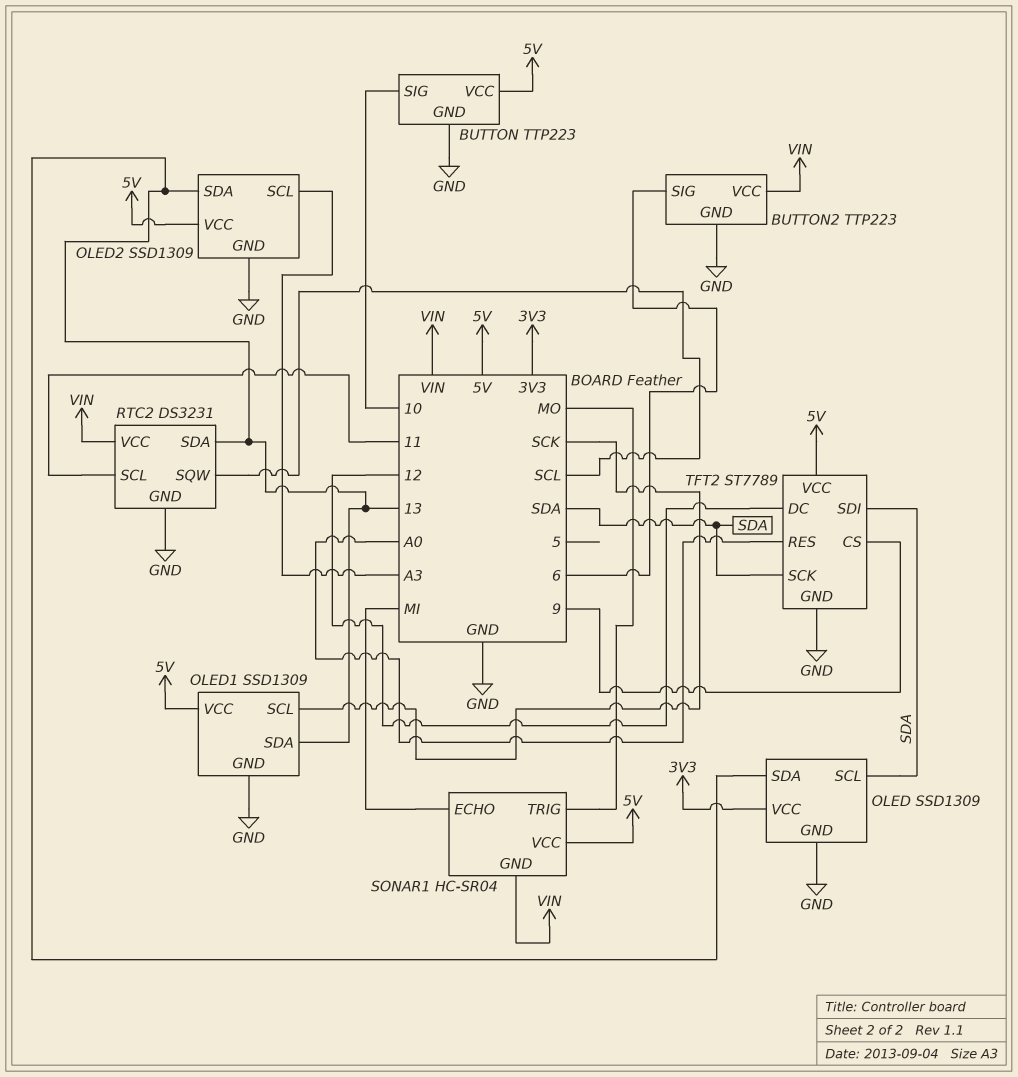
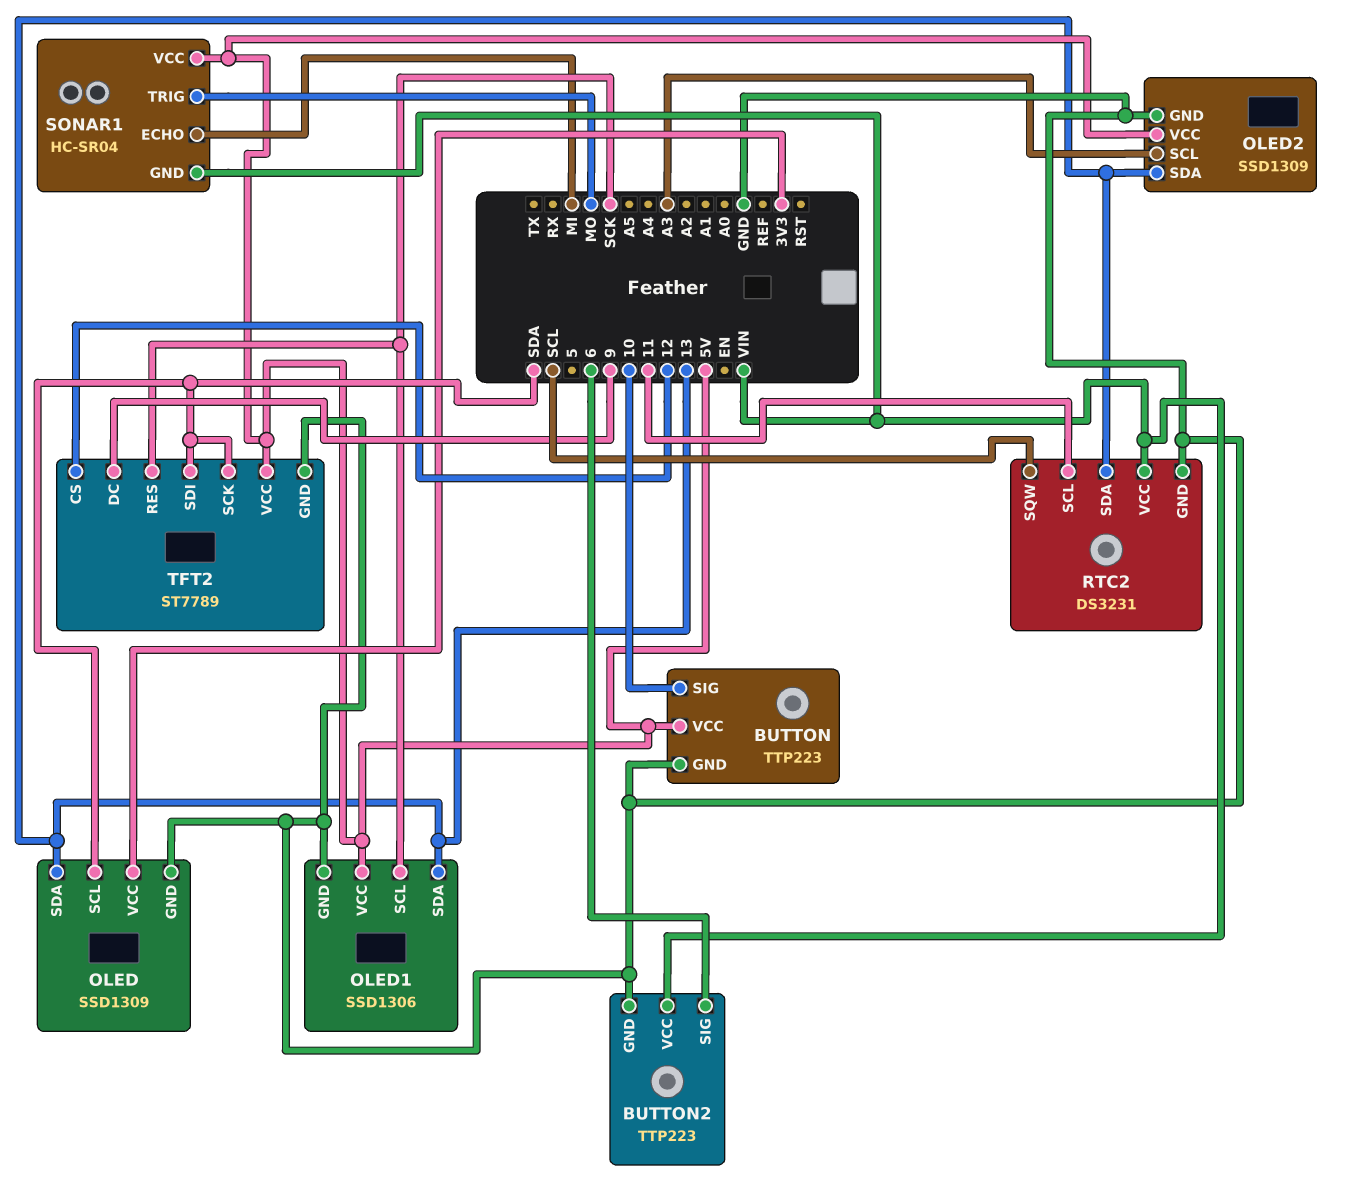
OLED1: SSD1309 -> SSD1306
TFT2 pin CS: 9 -> 12
TFT2 pin DC: 12 -> 9
TFT2 pin RES: A0 -> SCK

